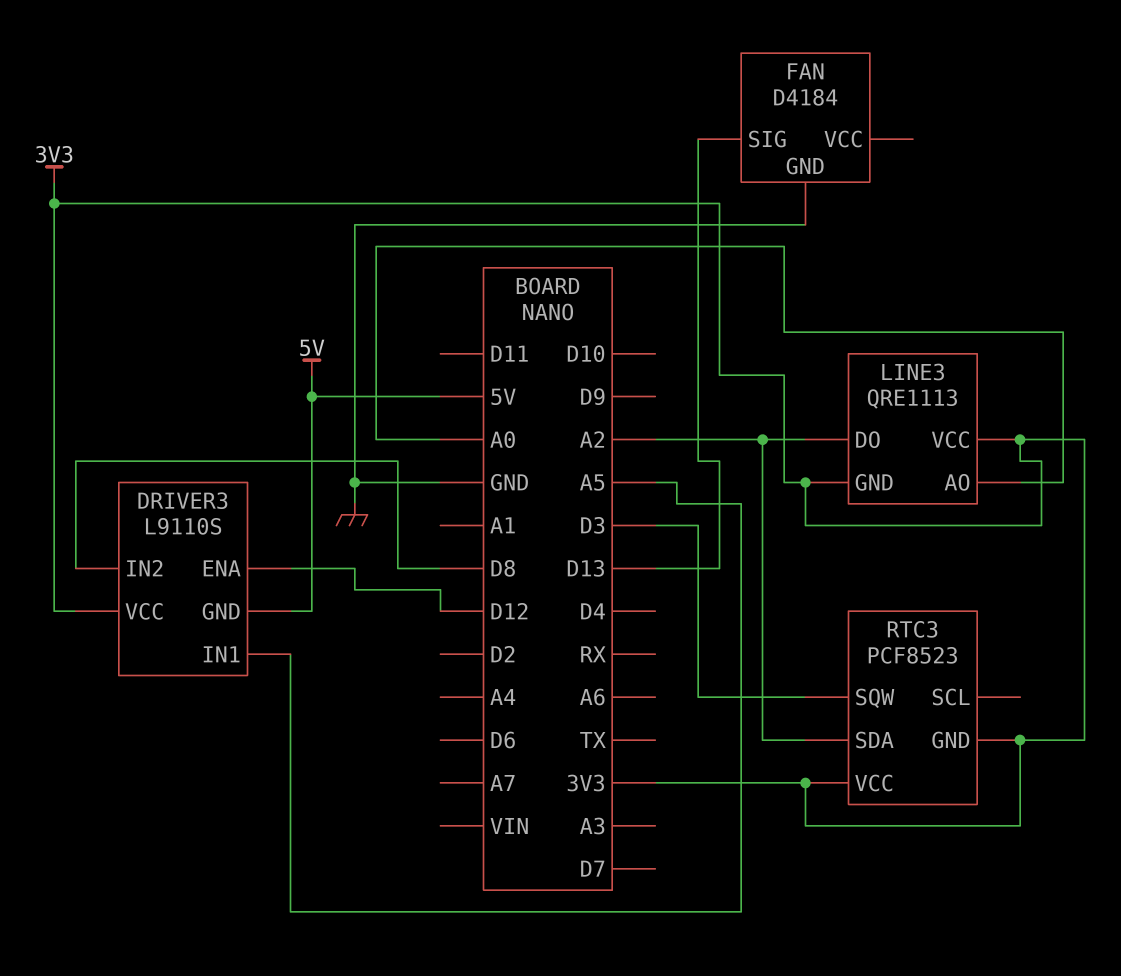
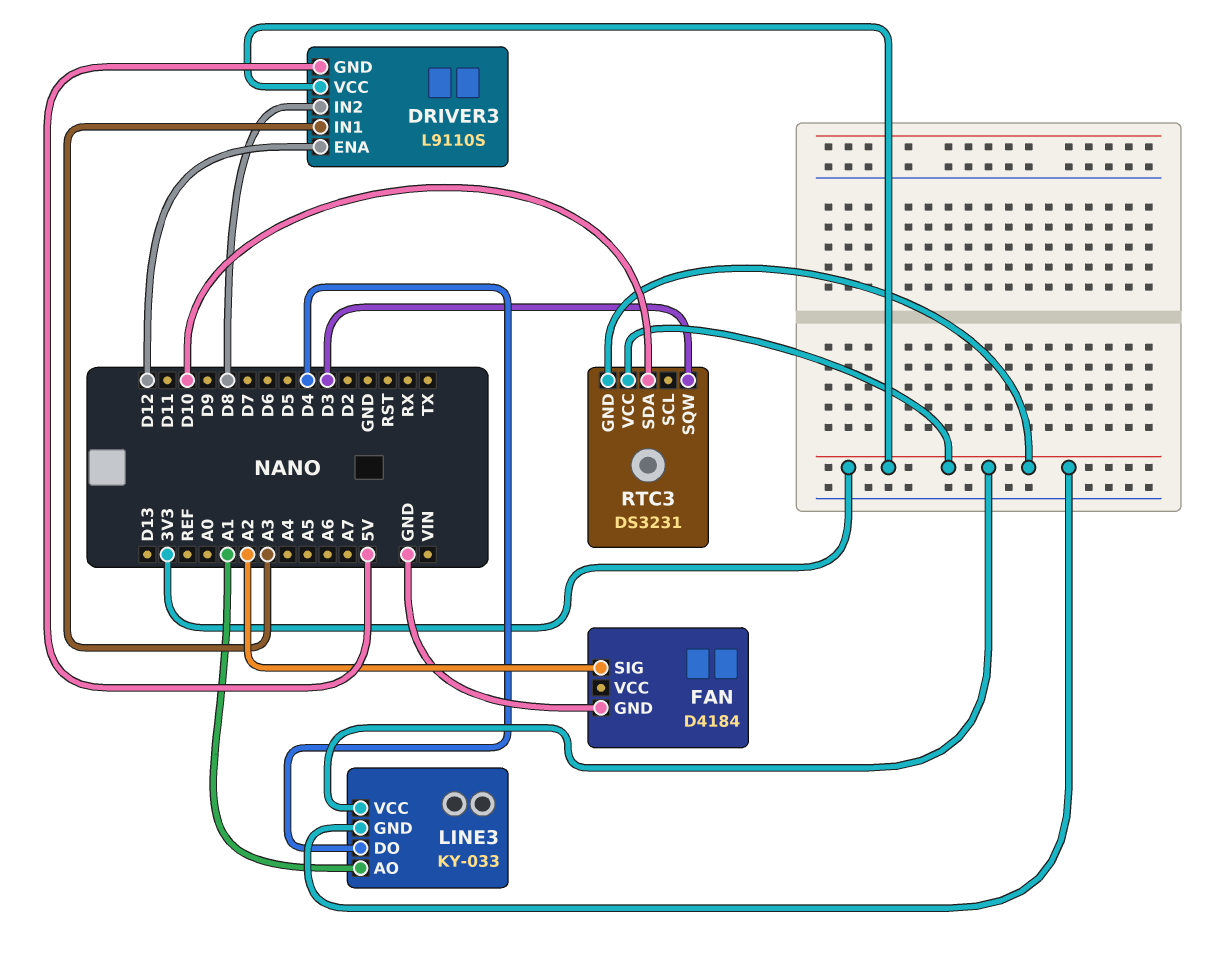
DRIVER3 pin IN1: A5 -> A3
FAN pin SIG: D13 -> A2
LINE3: QRE1113 -> KY-033
LINE3 pin AO: A0 -> A1
LINE3 pin DO: A2 -> D4
RTC3: PCF8523 -> DS3231
RTC3 pin SDA: A2 -> D10

